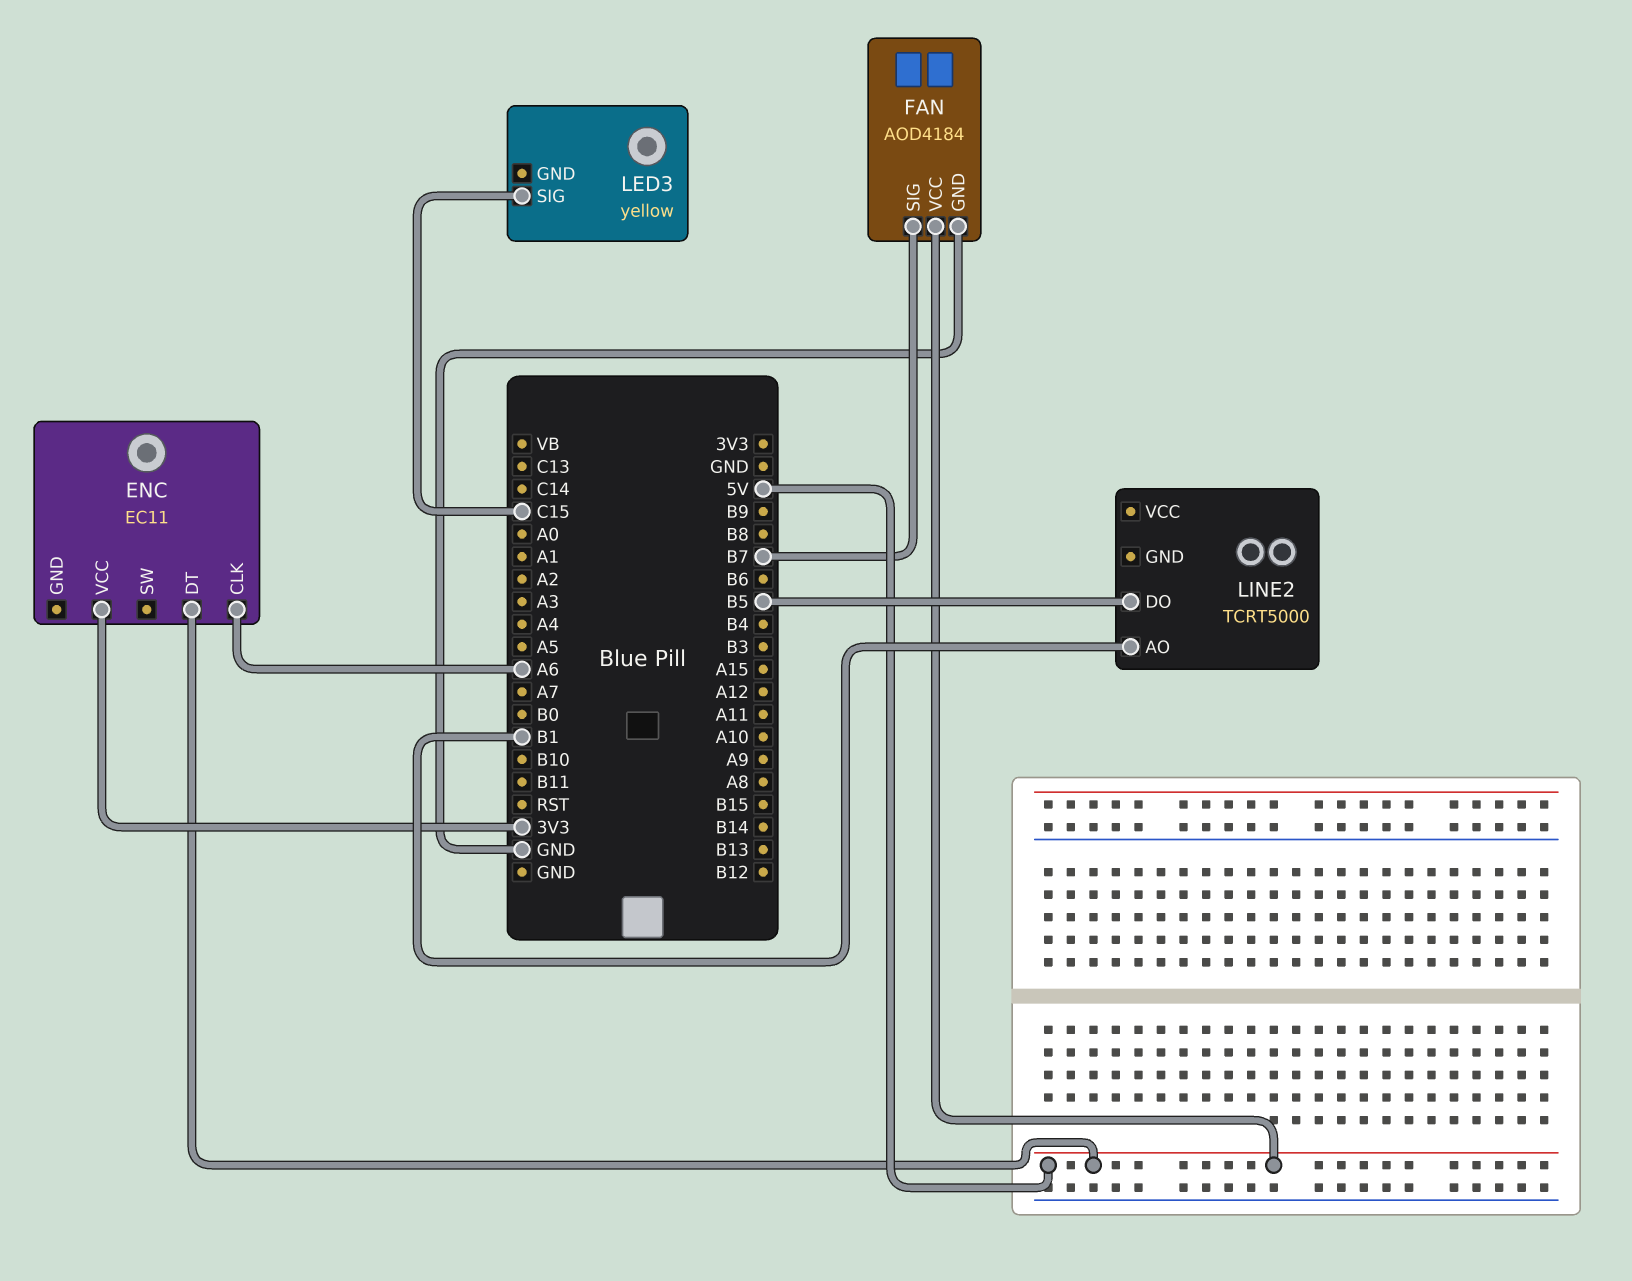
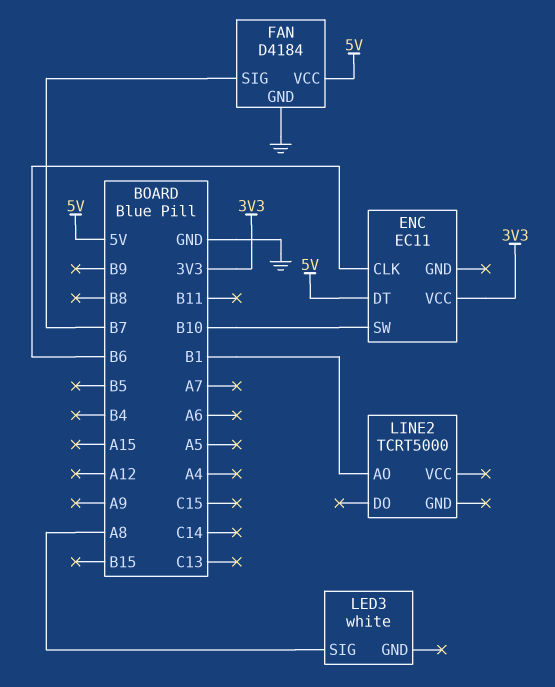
ENC pin CLK: A6 -> B6
ENC pin SW: none -> B10
FAN: AOD4184 -> D4184
LED3: yellow -> white
LED3 pin SIG: C15 -> A8
LINE2 pin DO: B5 -> none

